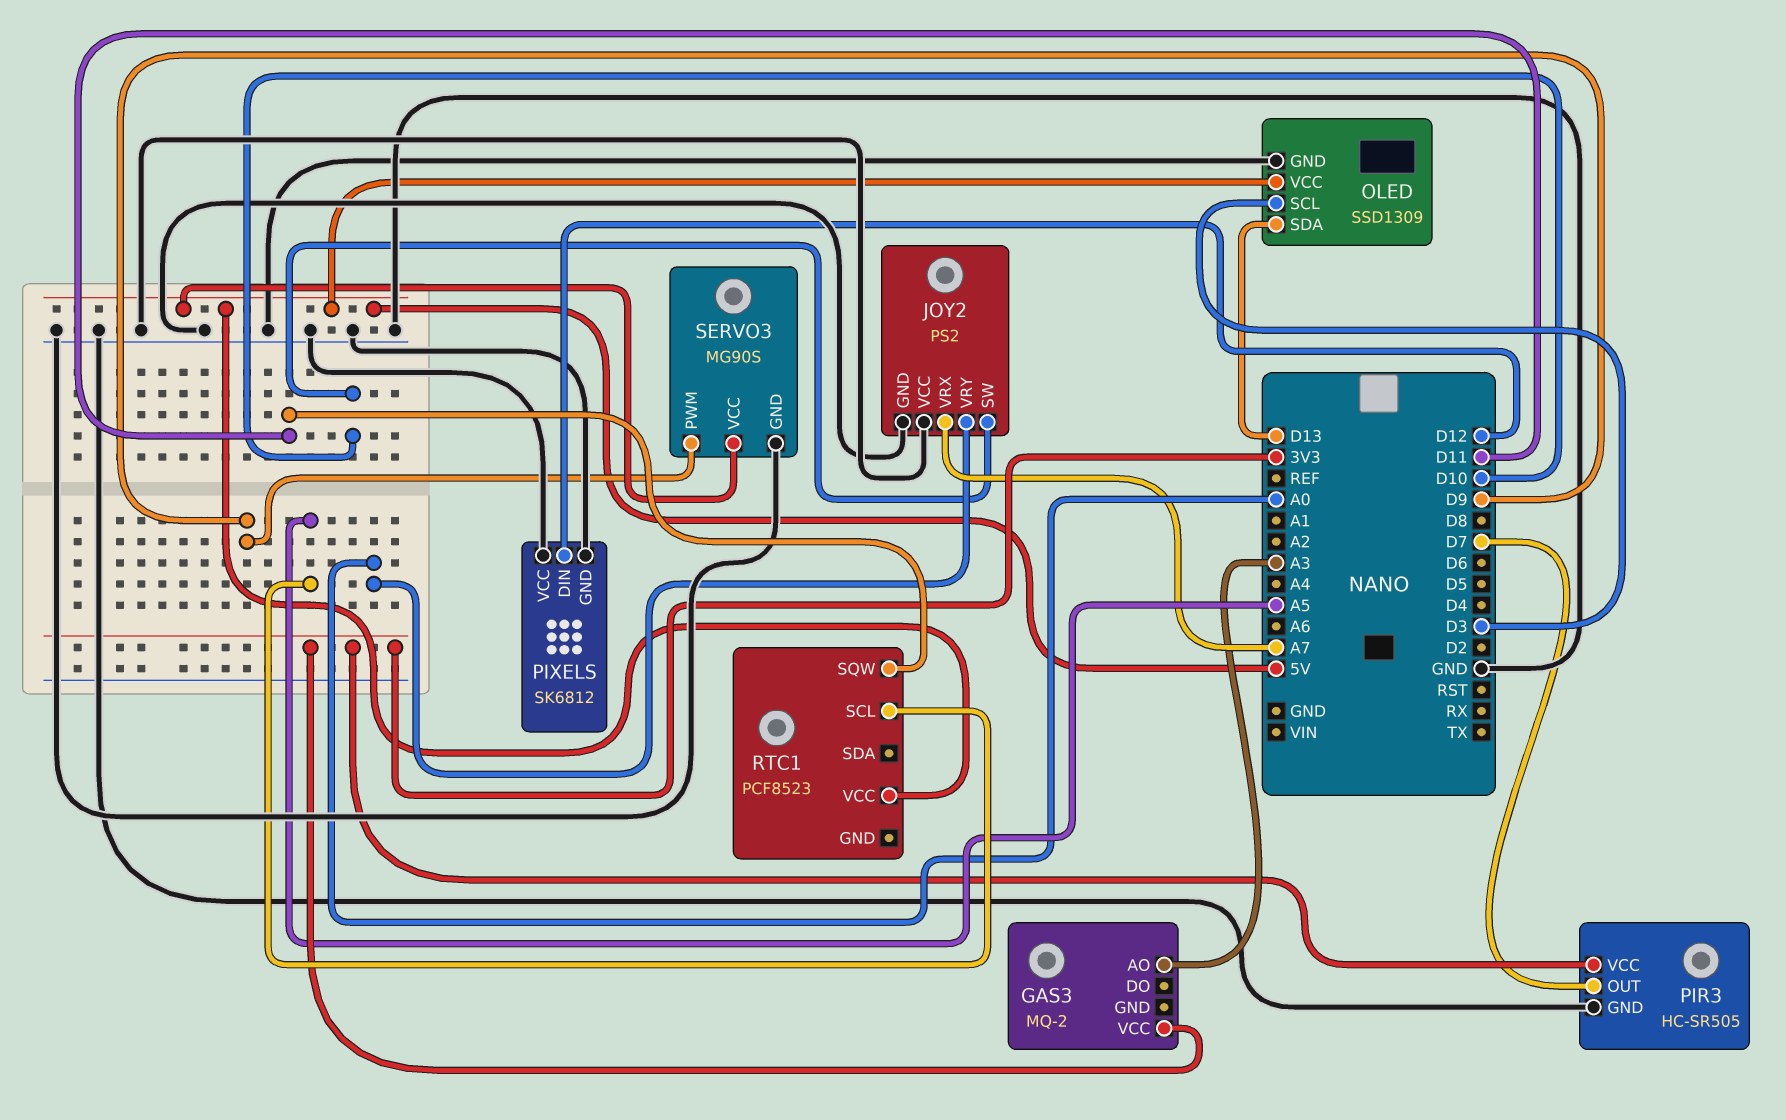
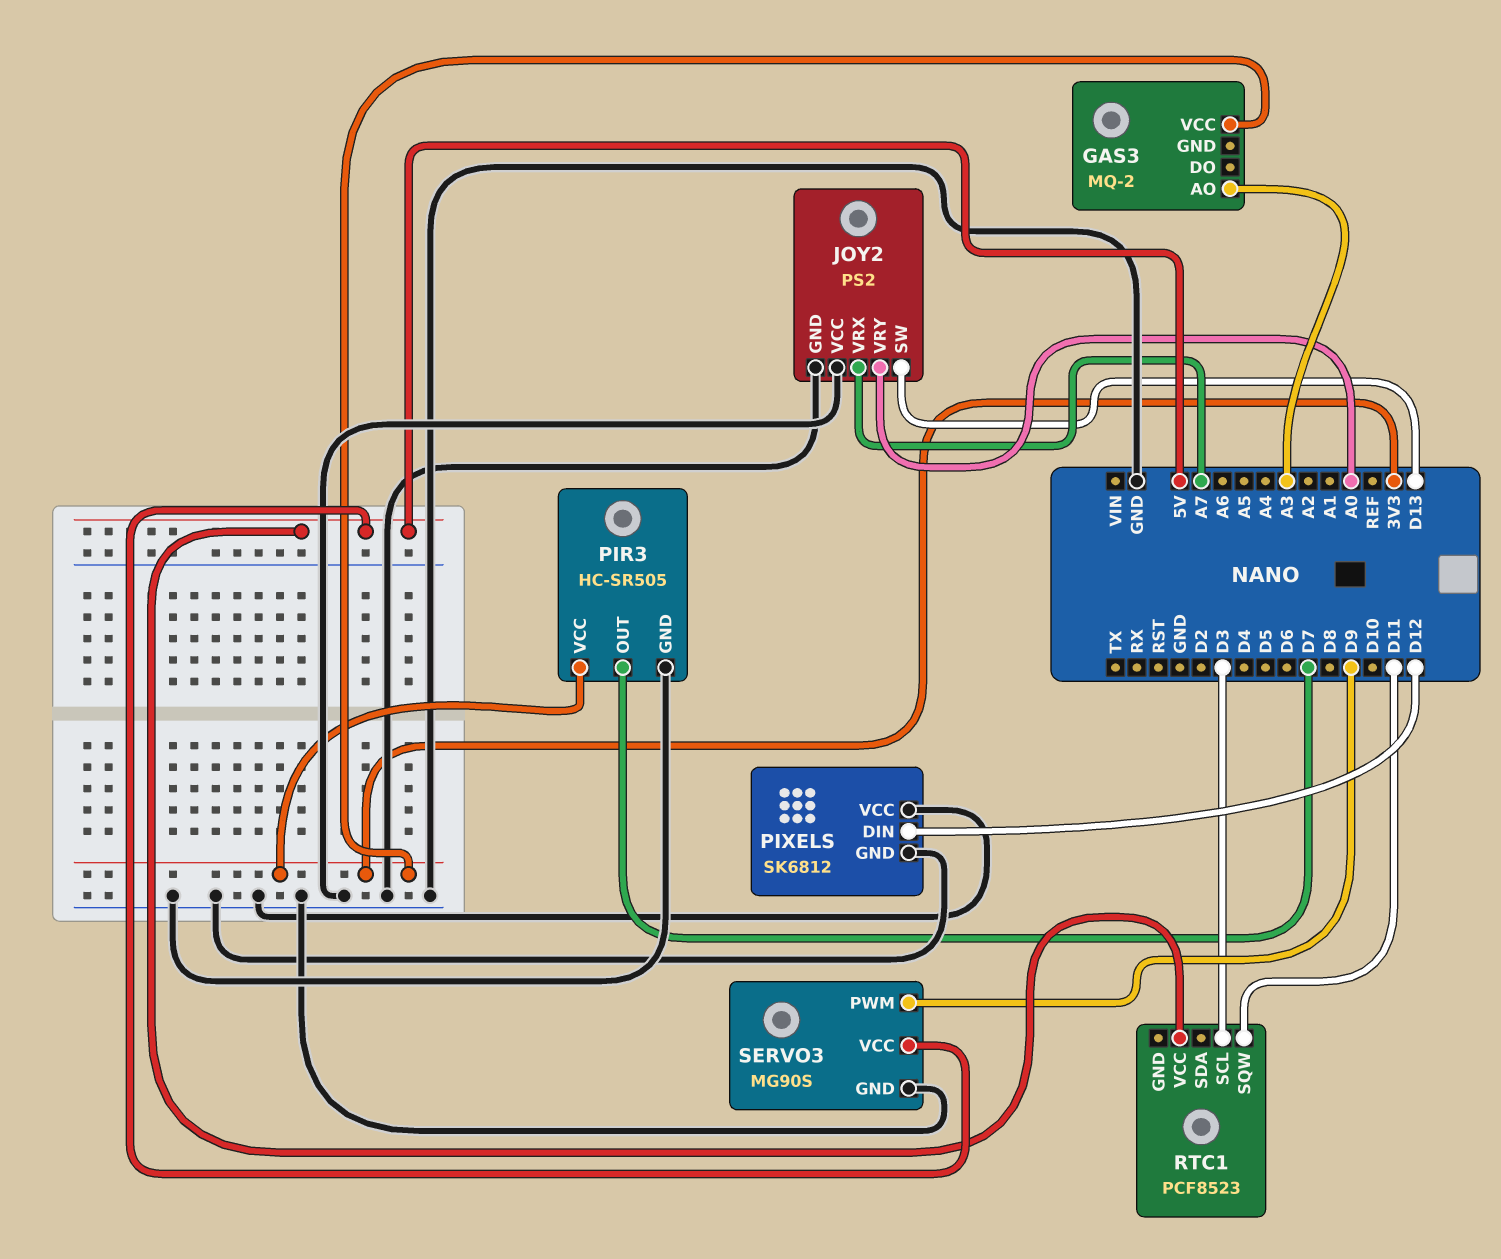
JOY2 pin SW: D10 -> D13
OLED: SSD1309 -> none
OLED pin GND: GND -> none
OLED pin SCL: D3 -> none
OLED pin SDA: D13 -> none
OLED pin VCC: 5V -> none
RTC1 pin SCL: A5 -> D3

